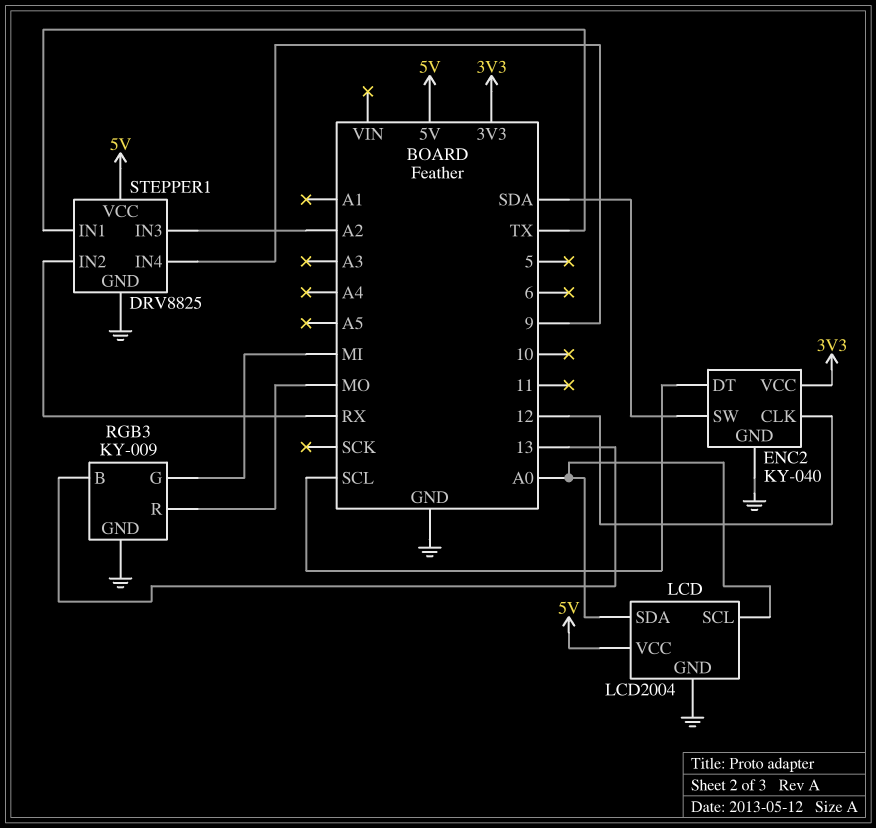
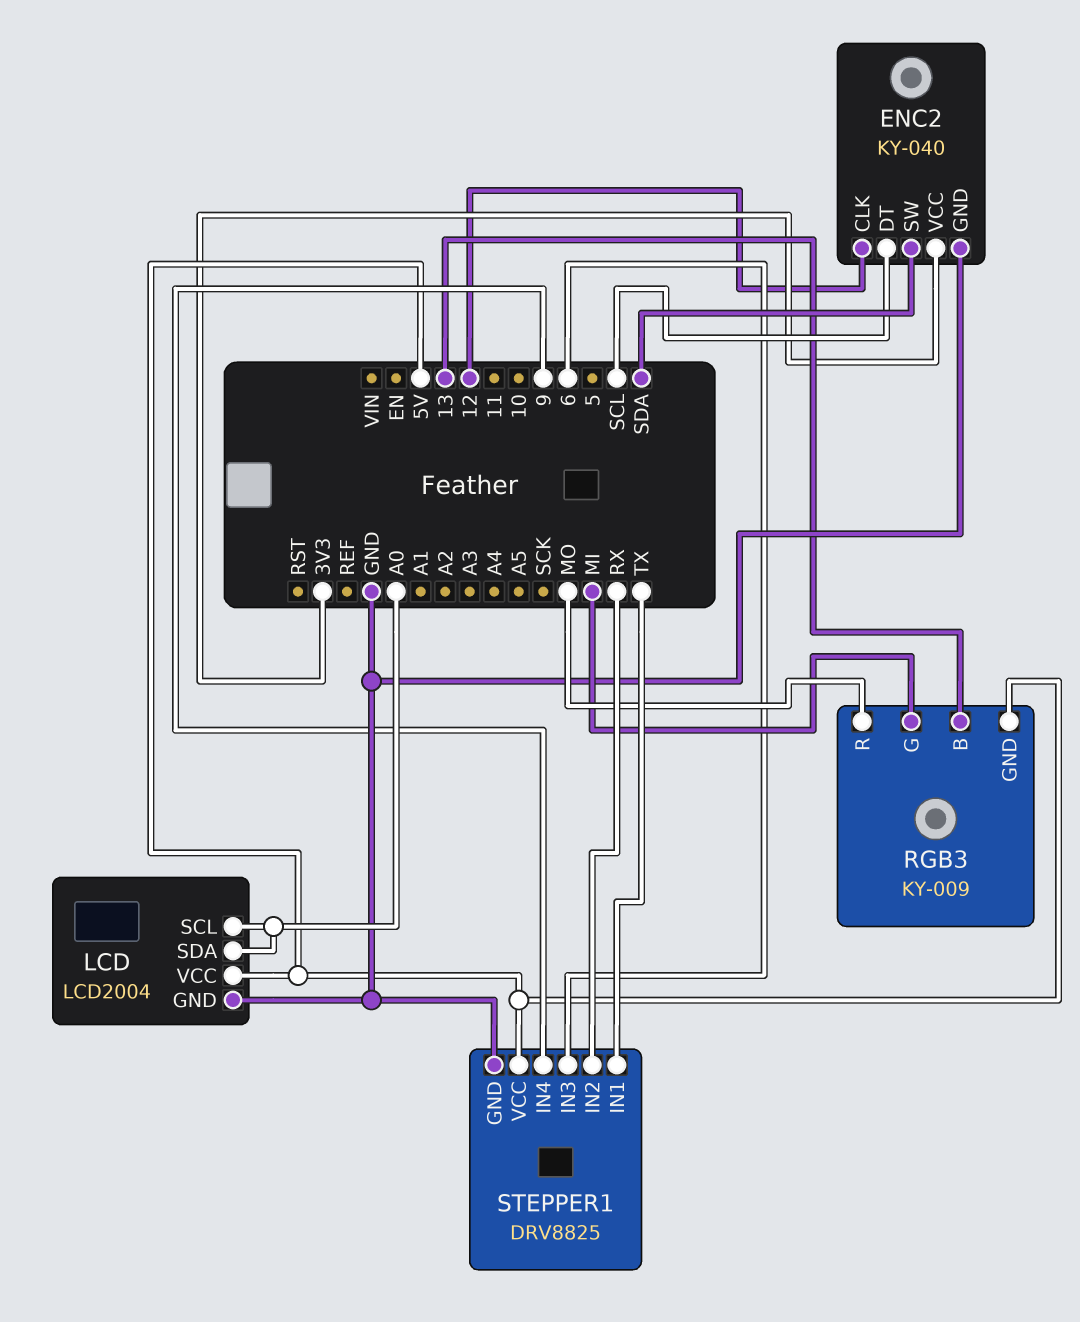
RGB3 pin GND: GND -> 5V
STEPPER1 pin IN3: A2 -> 6

